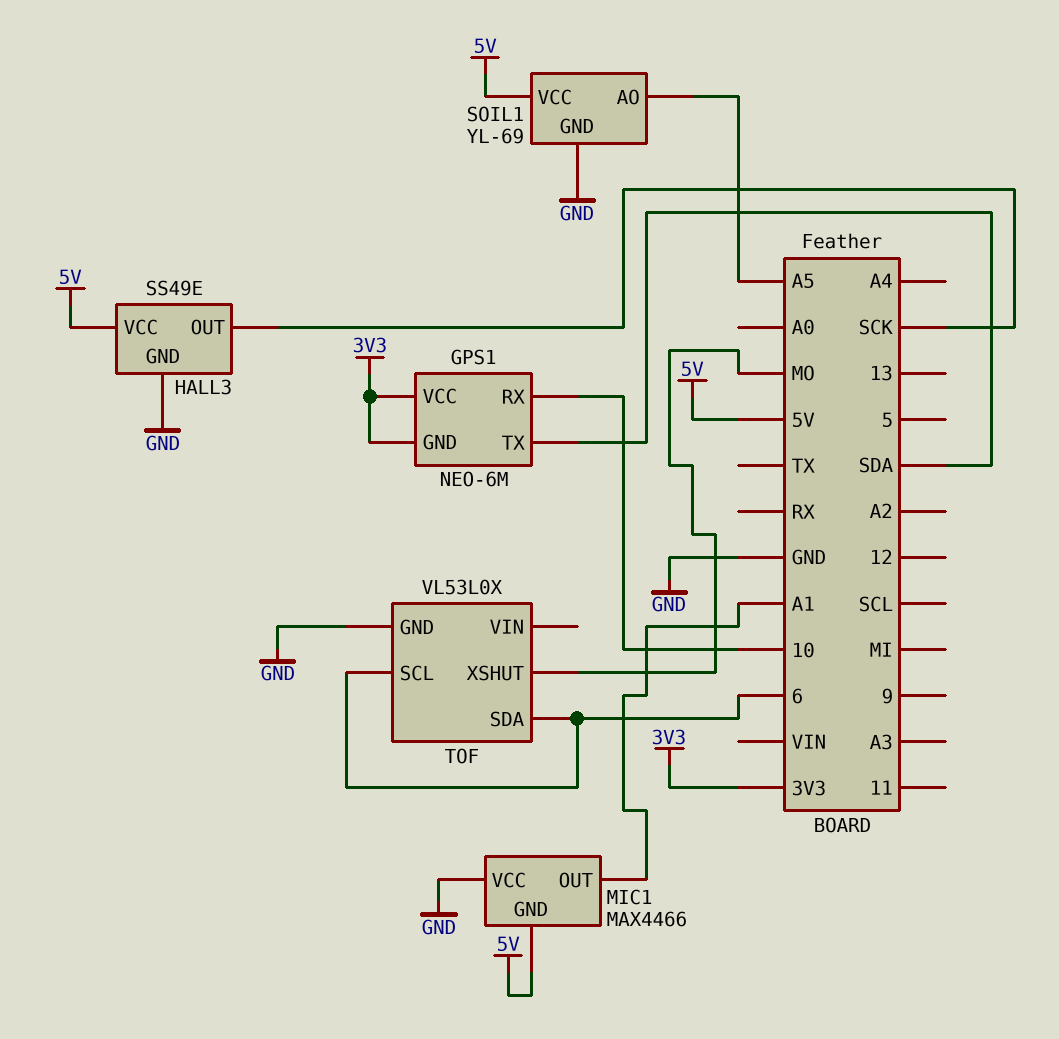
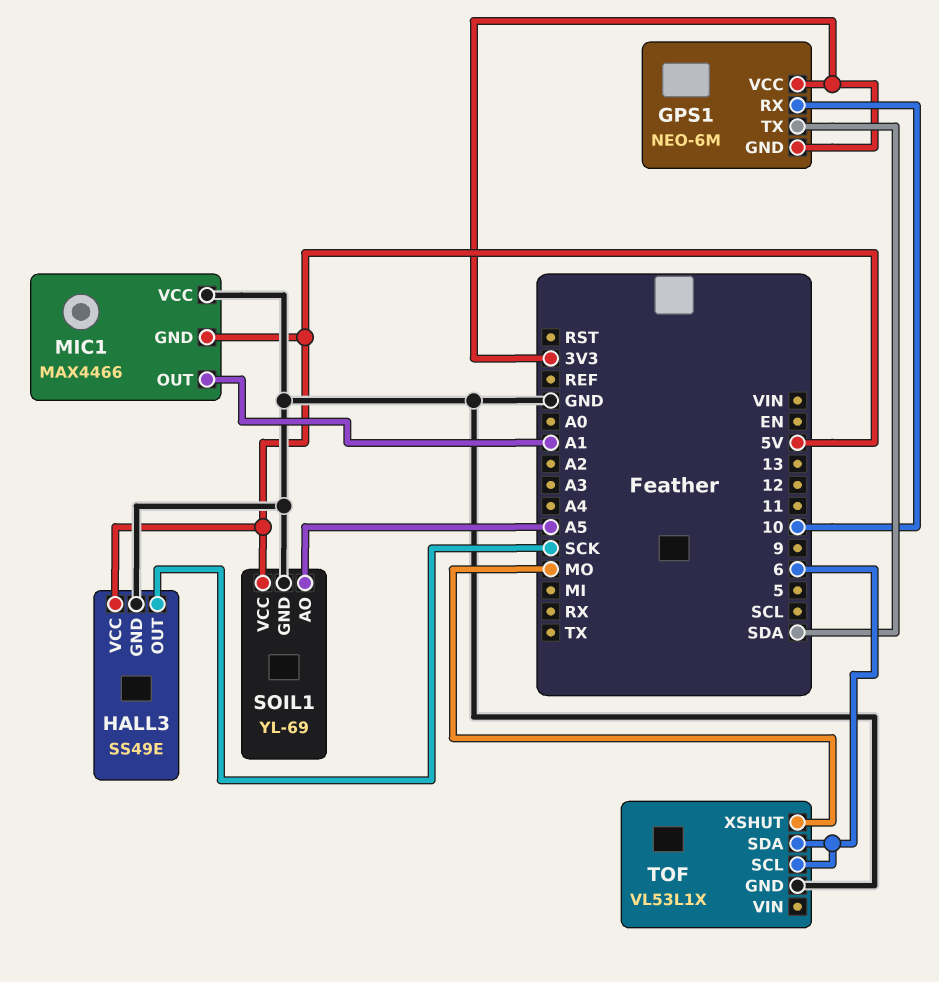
TOF: VL53L0X -> VL53L1X

